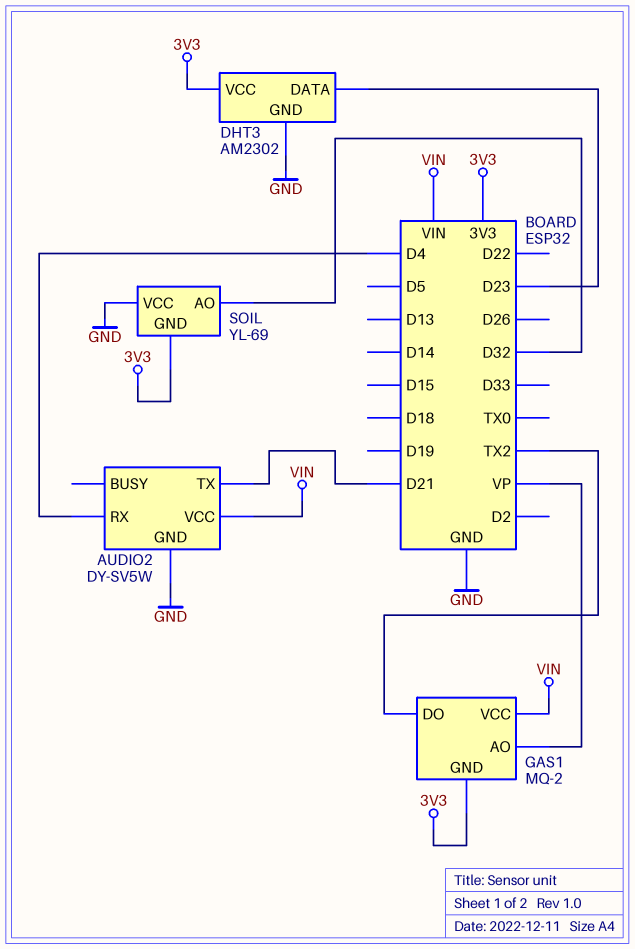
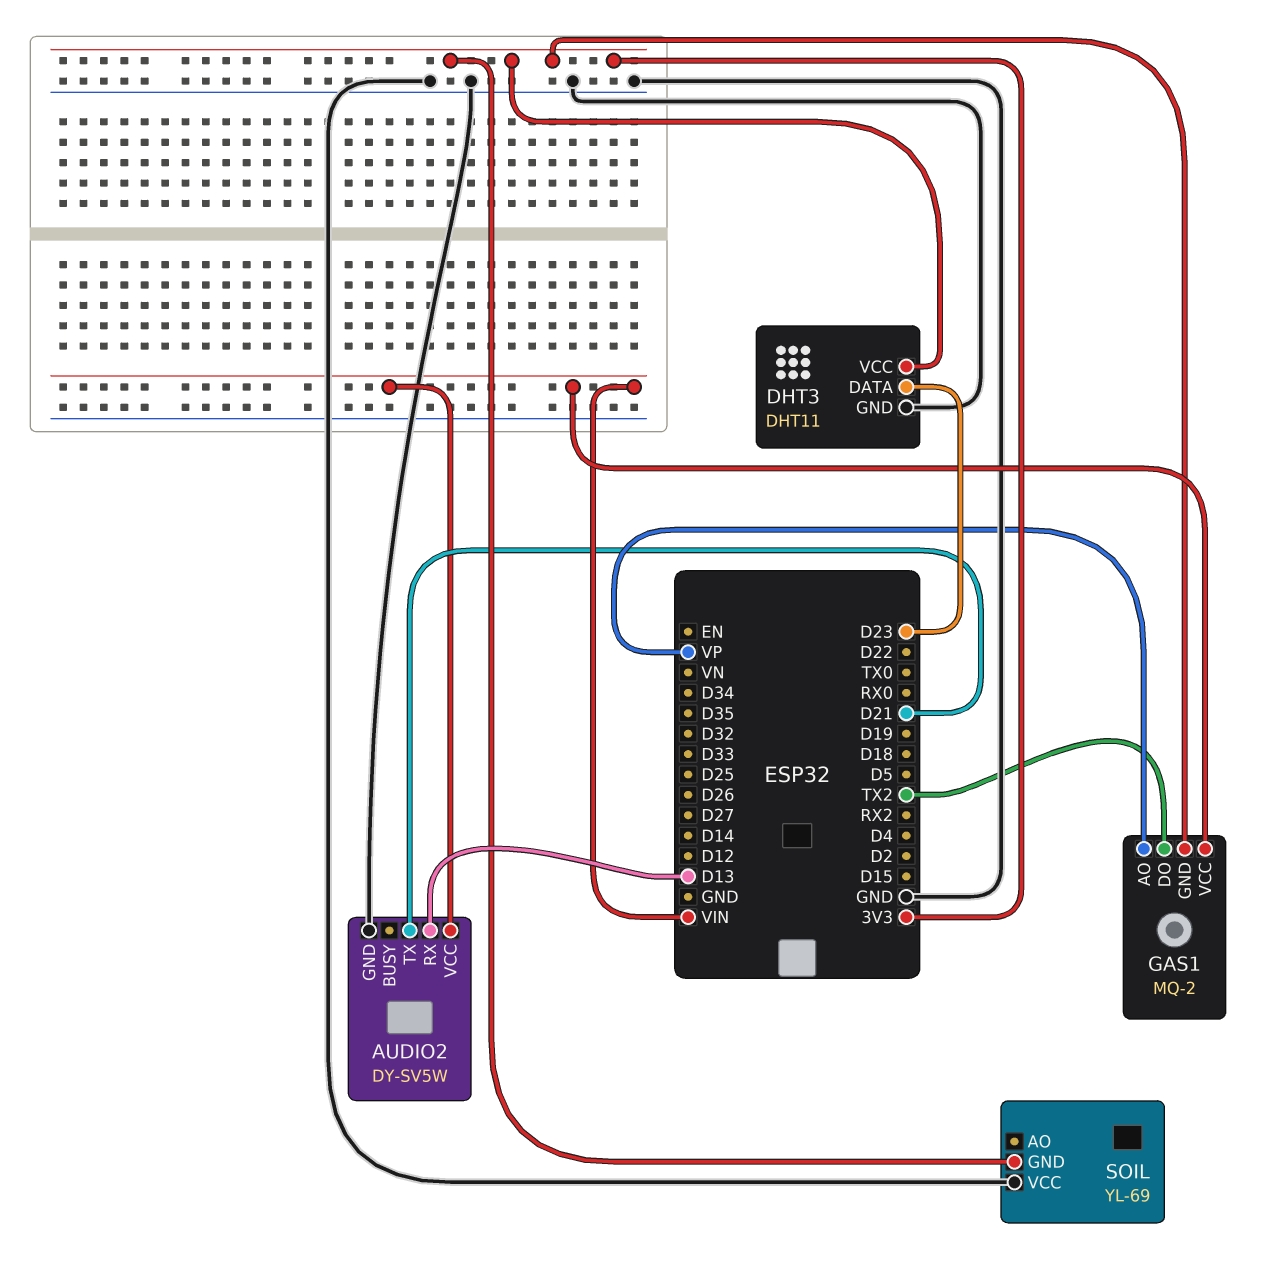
AUDIO2 pin RX: D4 -> D13
DHT3: AM2302 -> DHT11
SOIL pin AO: D32 -> none

